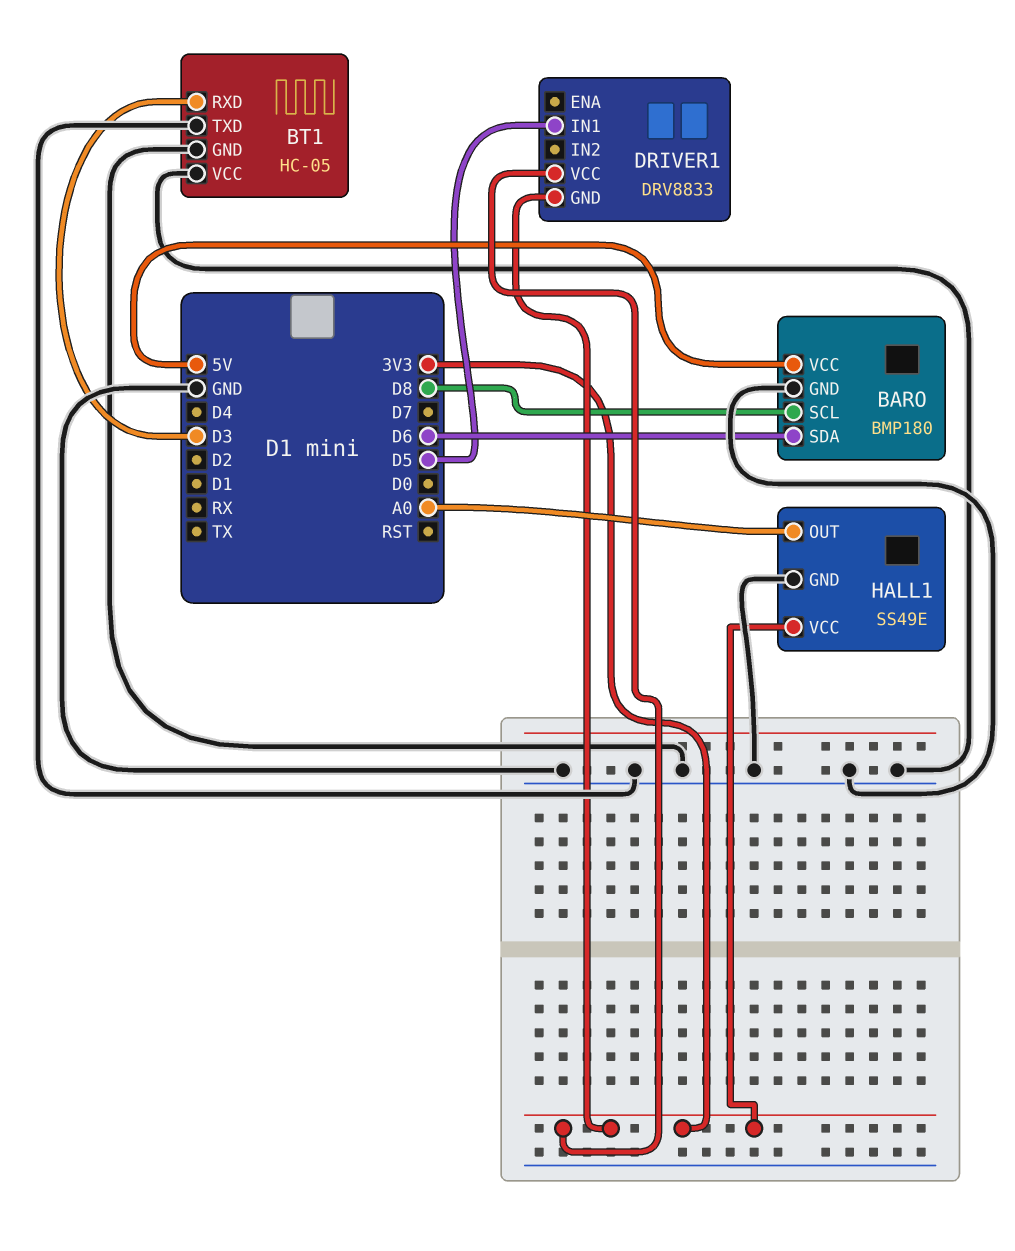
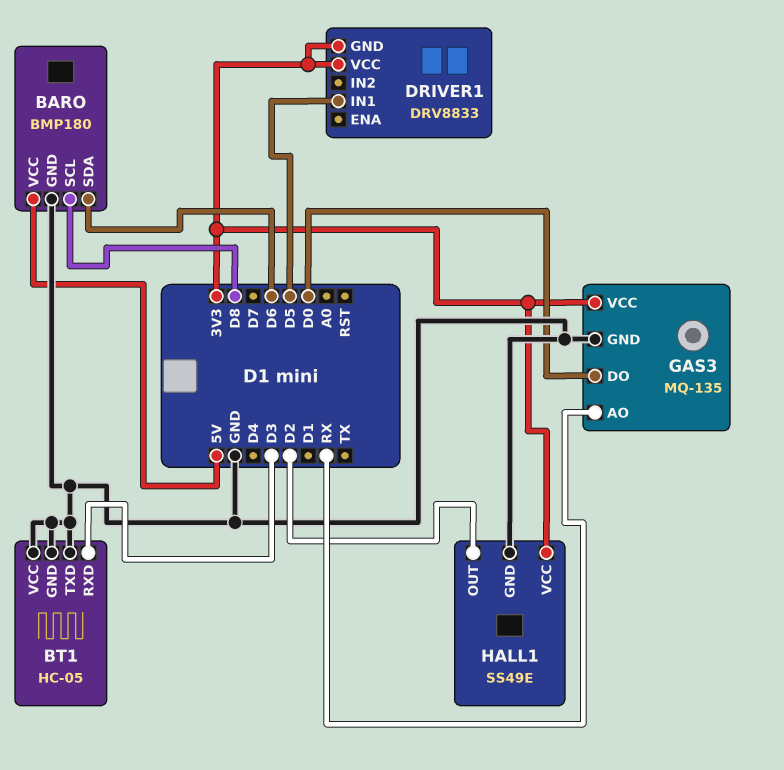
GAS3: none -> MQ-135
GAS3 pin AO: none -> RX
GAS3 pin DO: none -> D0
GAS3 pin GND: none -> GND
GAS3 pin VCC: none -> 3V3
HALL1 pin OUT: A0 -> D2

